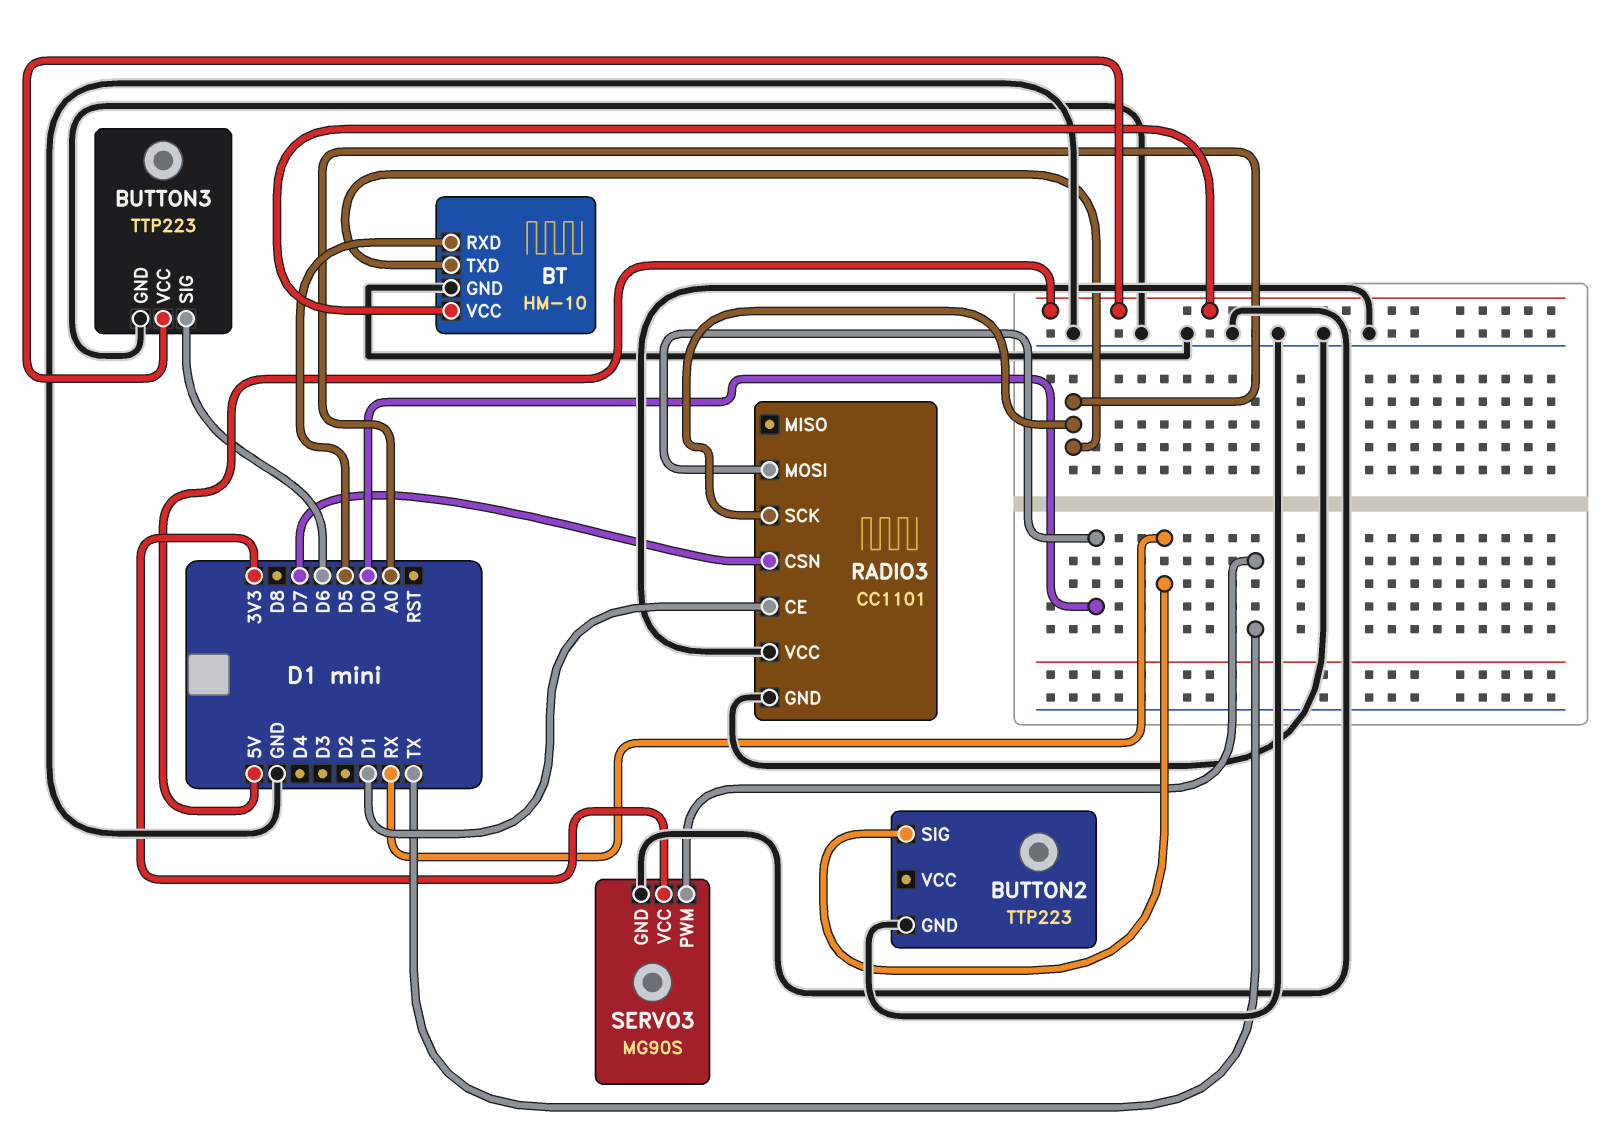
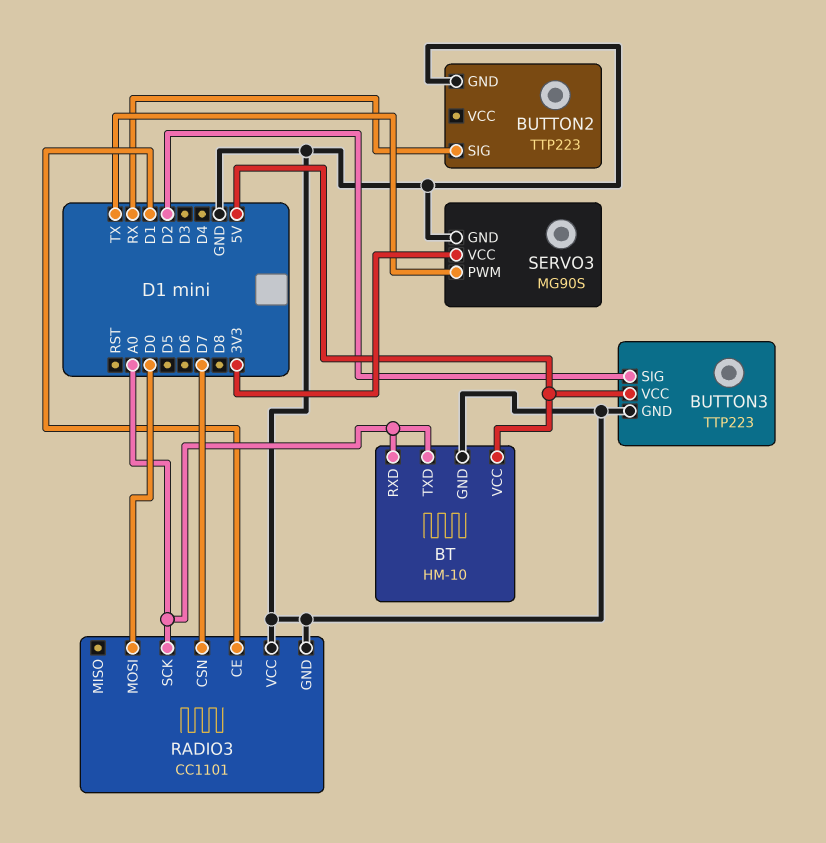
BT pin RXD: D5 -> A0
BUTTON3 pin SIG: D6 -> D2

